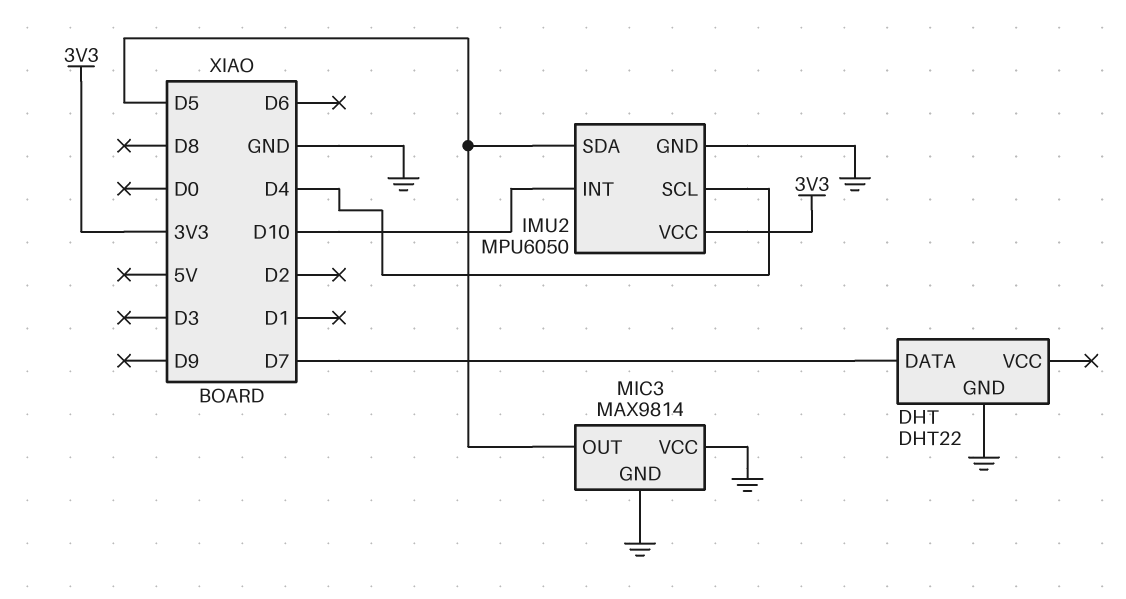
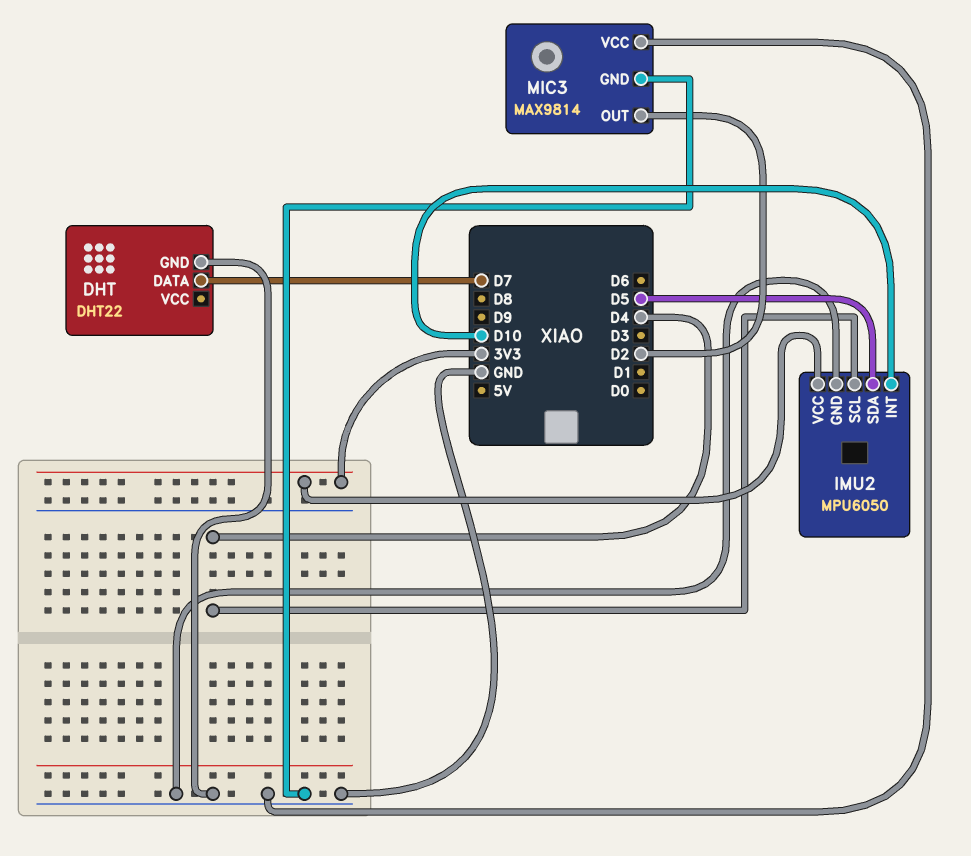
MIC3 pin OUT: D5 -> D2

